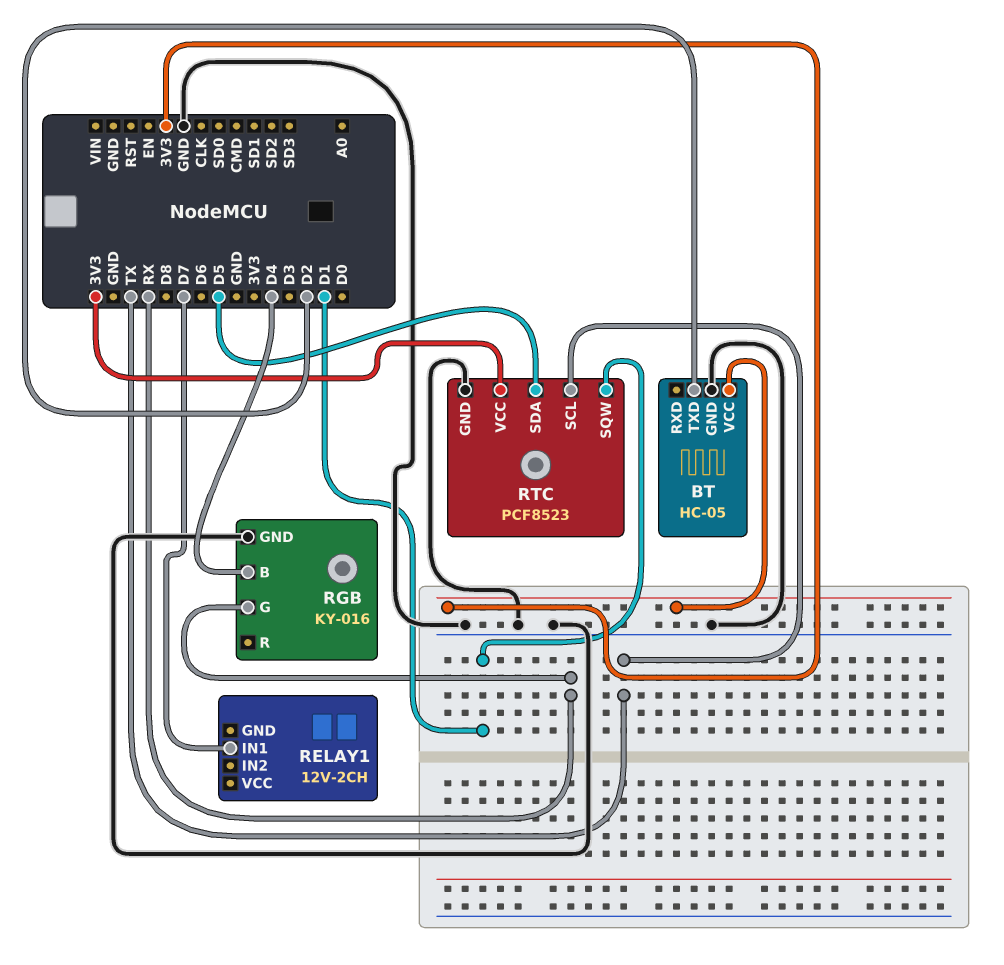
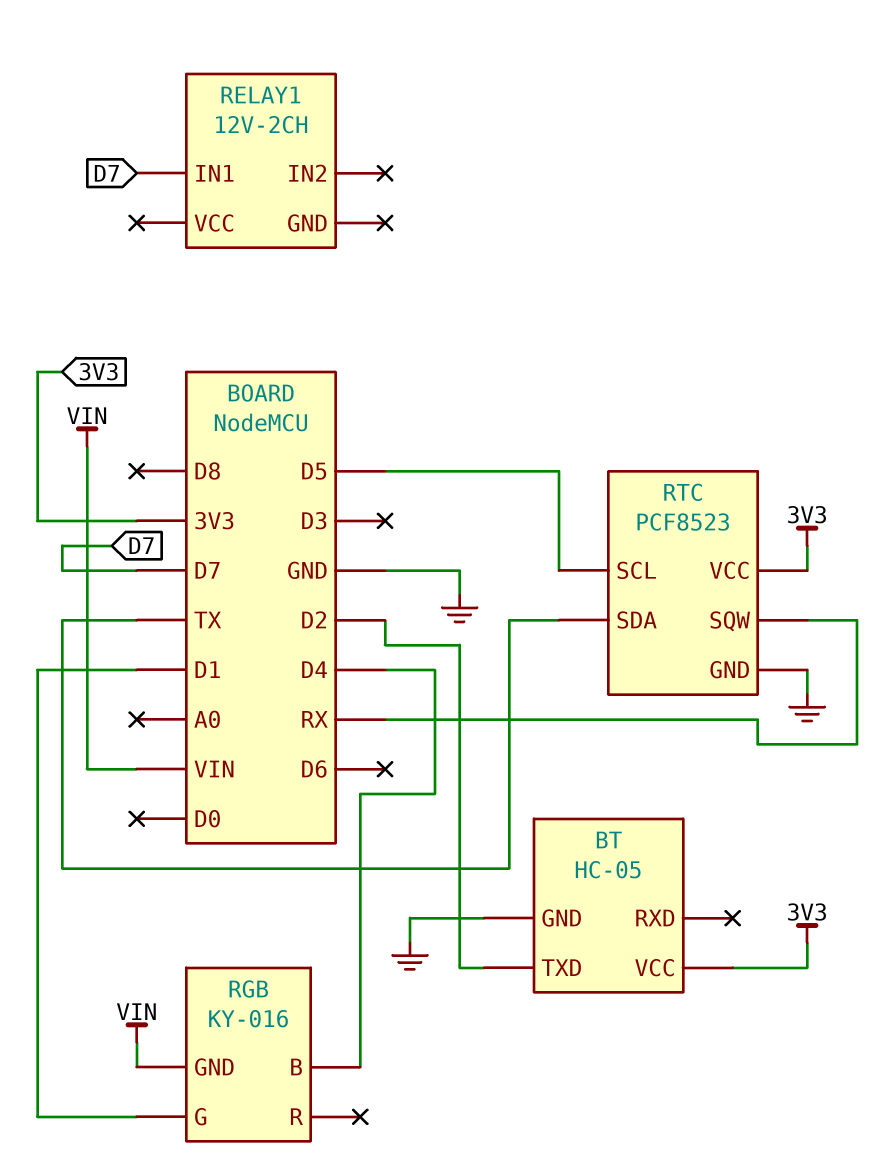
RGB pin G: RX -> D1
RGB pin GND: GND -> VIN
RTC pin SCL: TX -> D5
RTC pin SDA: D5 -> TX
RTC pin SQW: D1 -> RX

